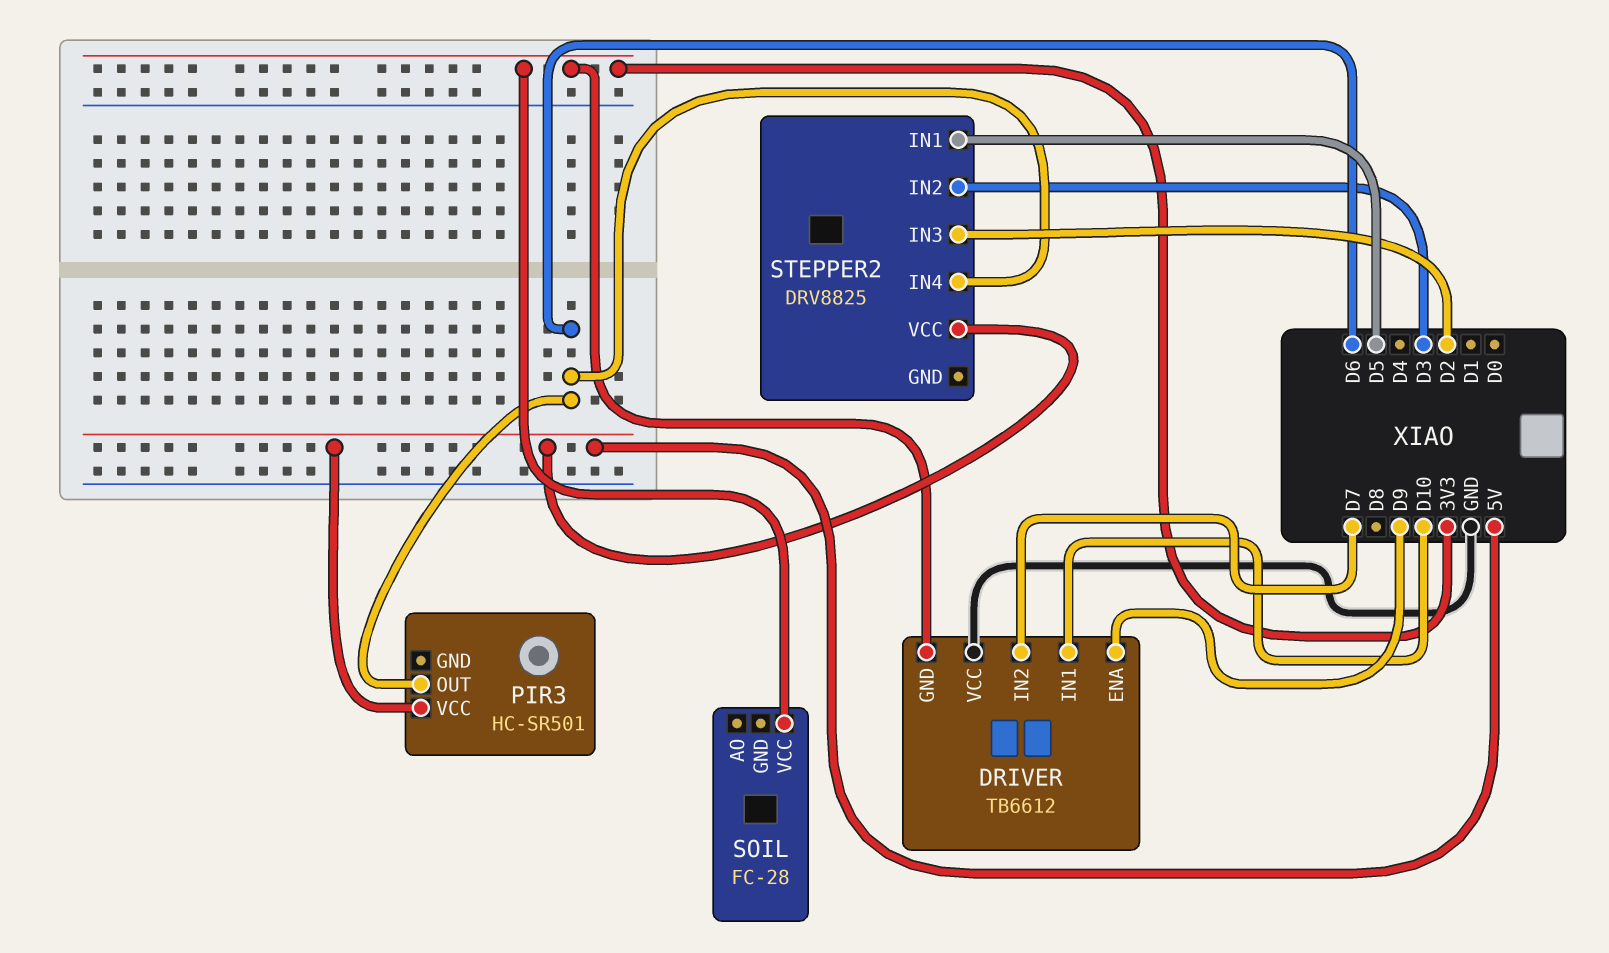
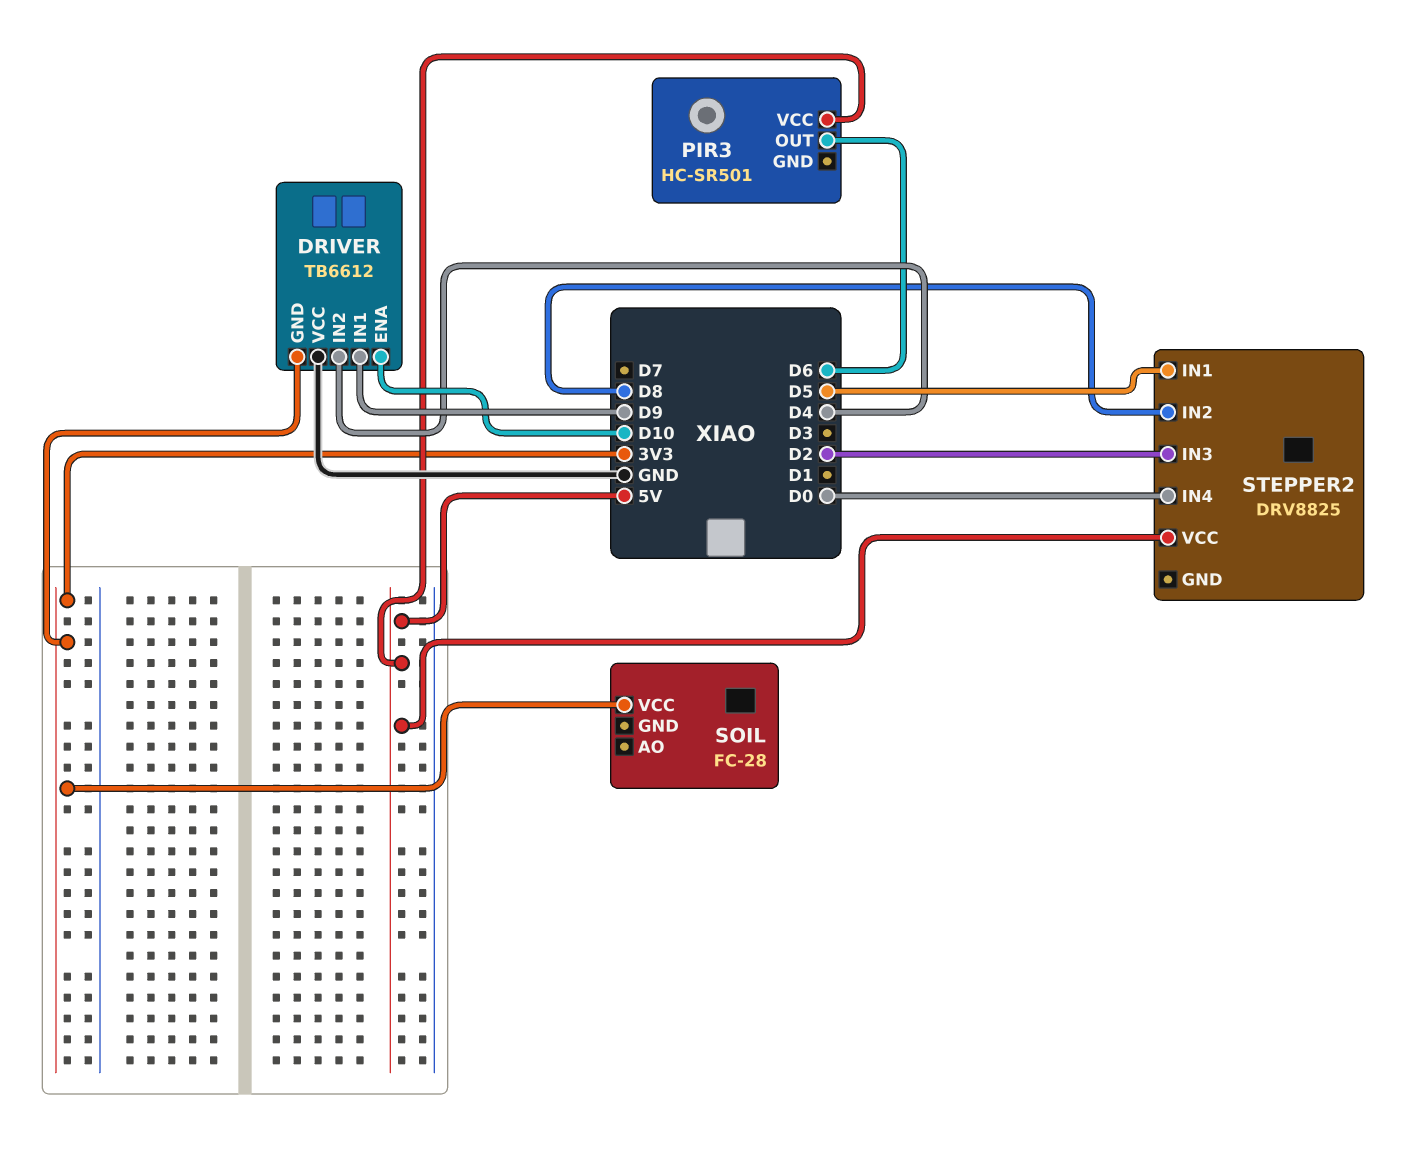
DRIVER pin ENA: D9 -> D10
DRIVER pin IN1: D10 -> D9
DRIVER pin IN2: D7 -> D4
STEPPER2 pin IN2: D3 -> D8
STEPPER2 pin IN4: D6 -> D0

